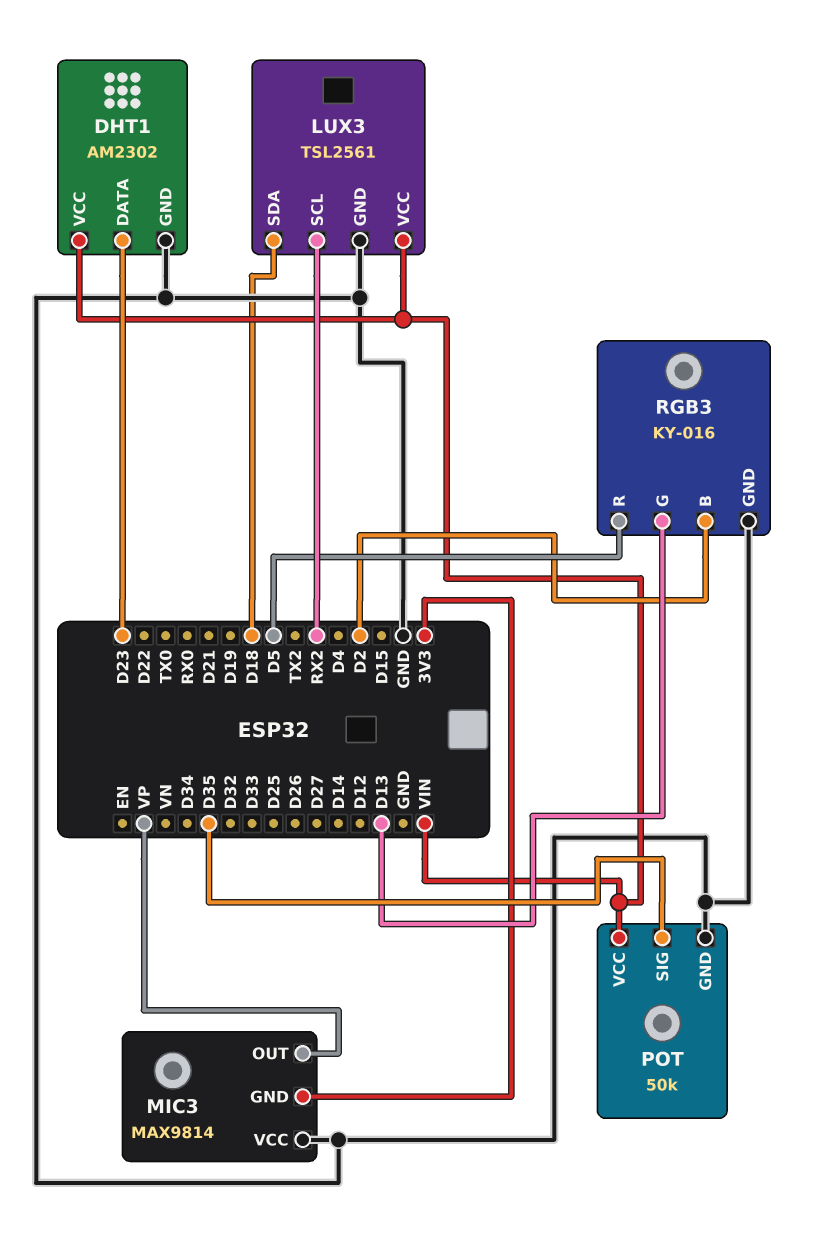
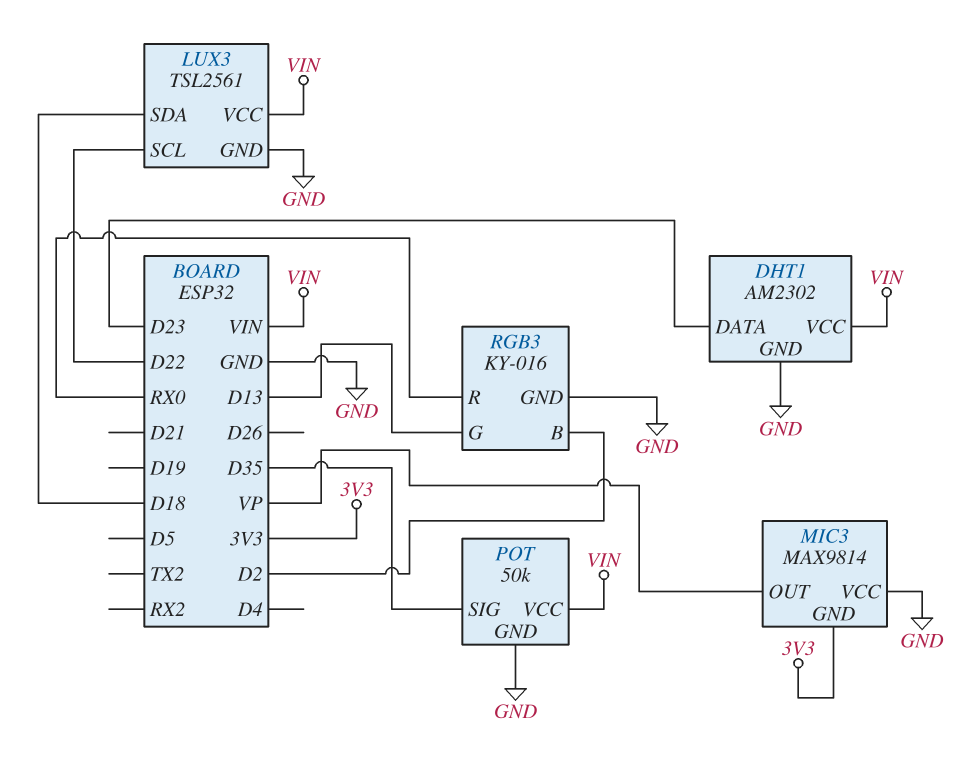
LUX3 pin SCL: RX2 -> D22
RGB3 pin R: D5 -> RX0

